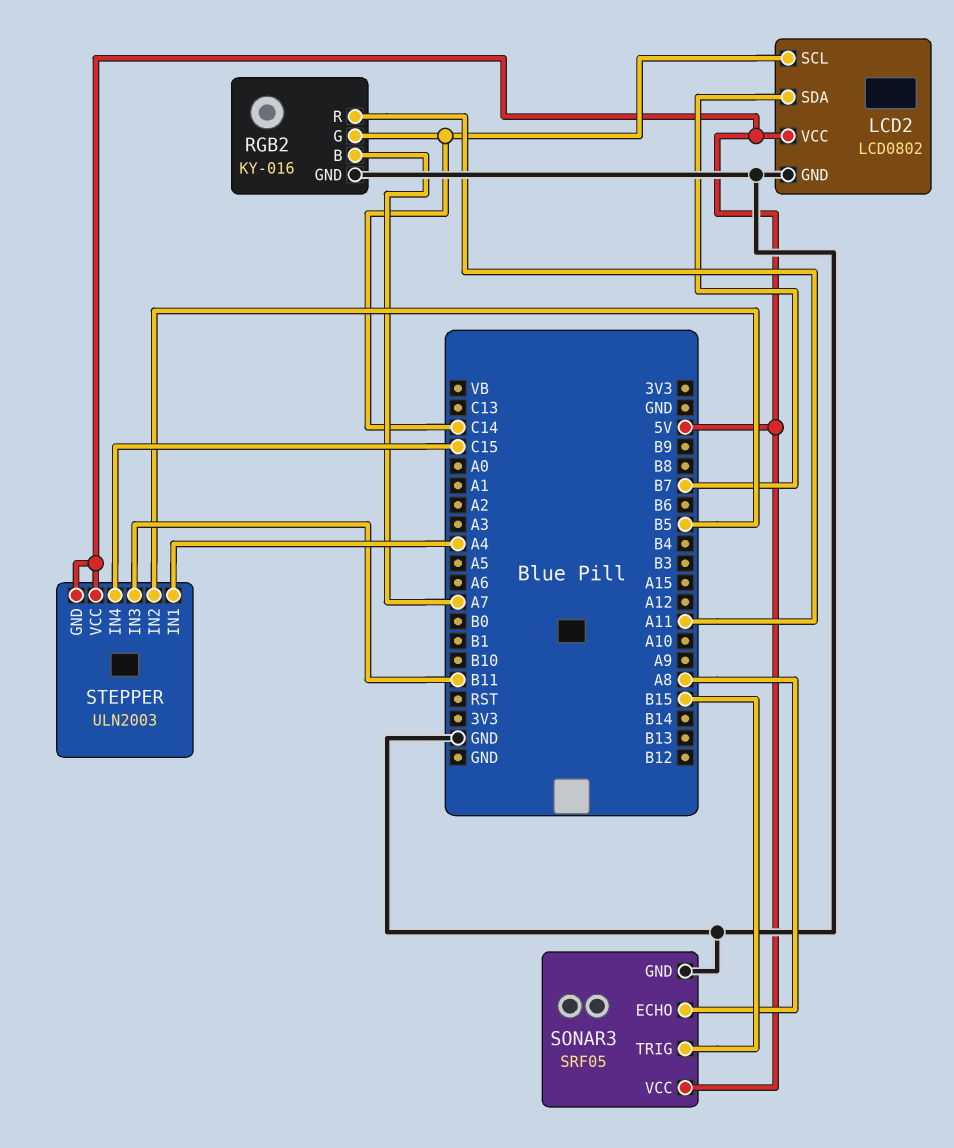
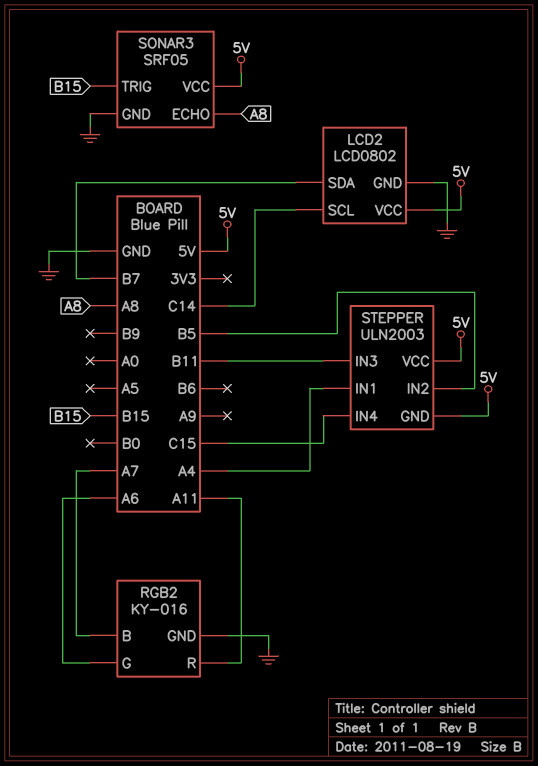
RGB2 pin G: C14 -> A6

